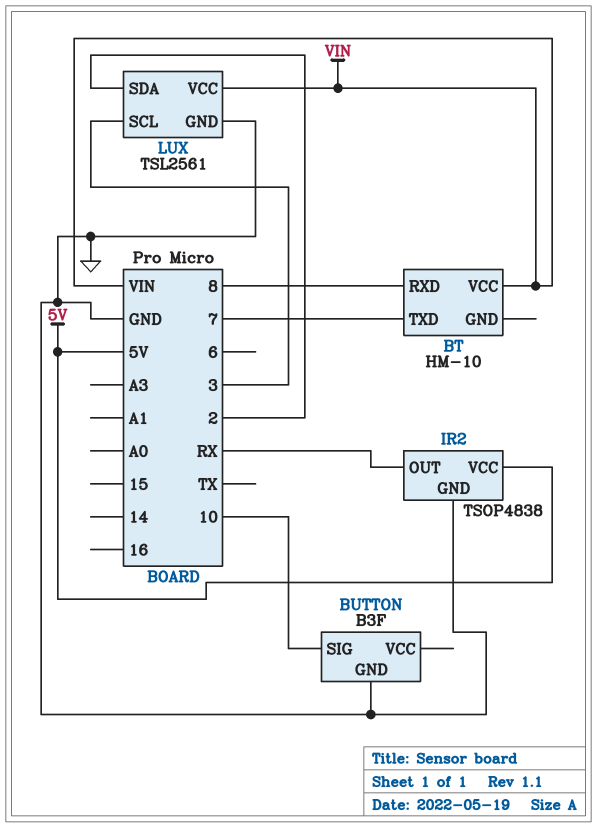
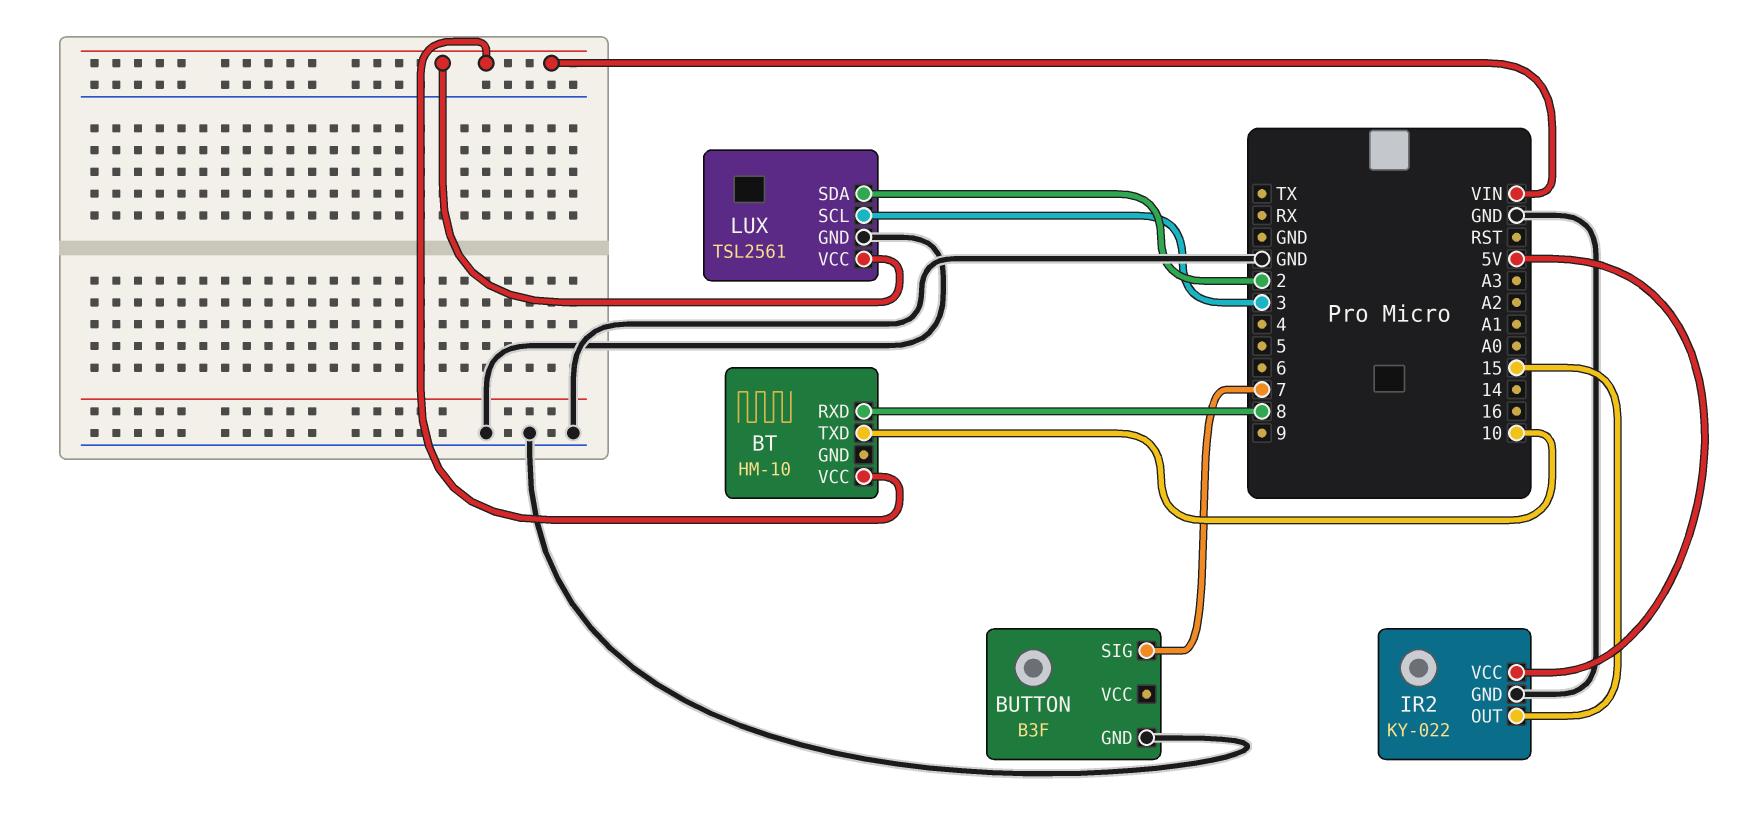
BT pin TXD: 7 -> 10
BUTTON pin SIG: 10 -> 7
IR2: TSOP4838 -> KY-022
IR2 pin OUT: RX -> 15

